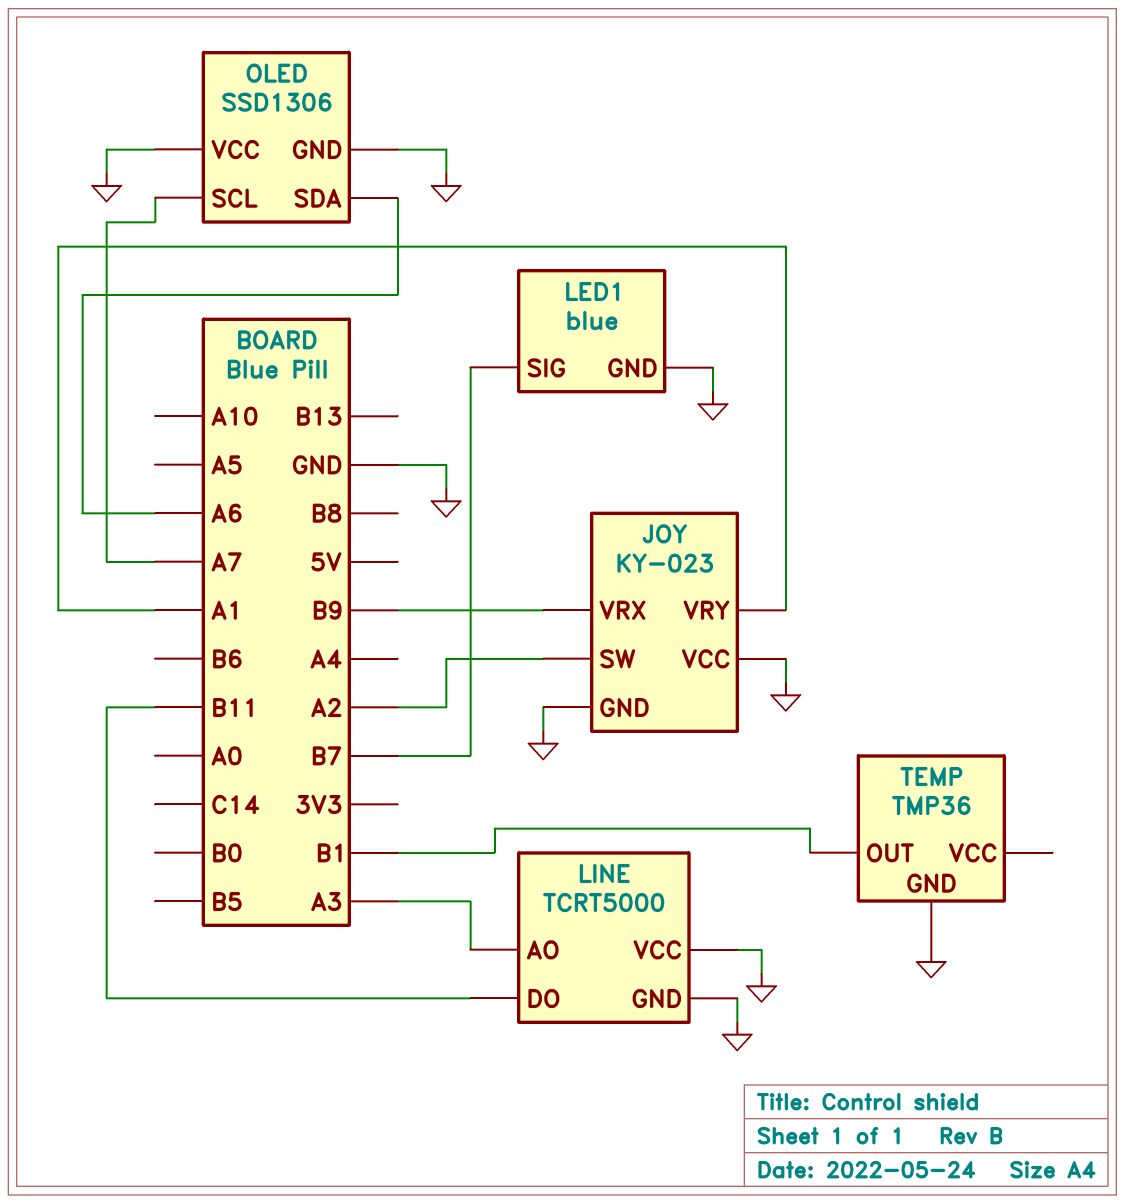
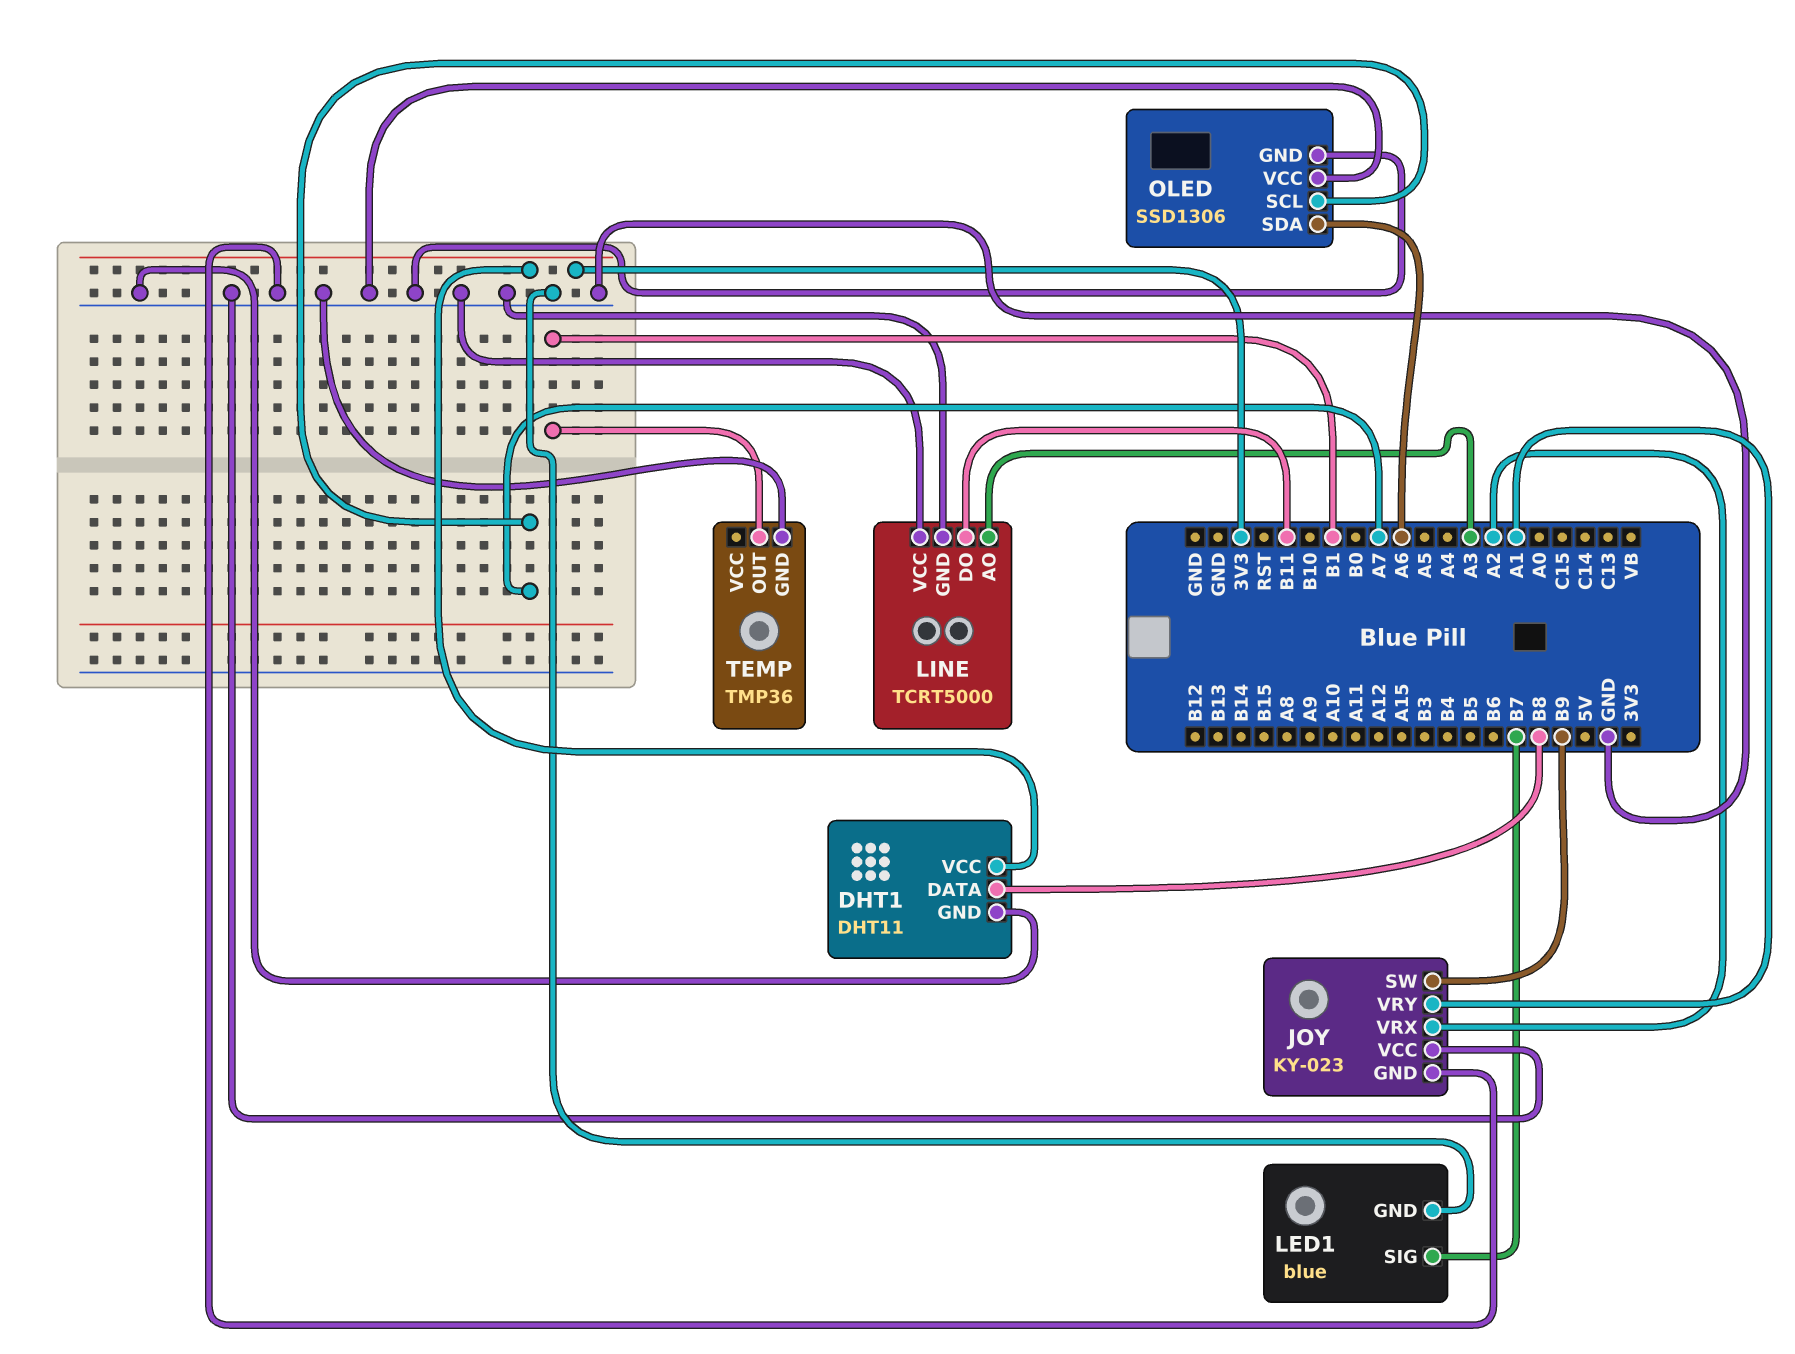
DHT1: none -> DHT11
DHT1 pin DATA: none -> B8
DHT1 pin GND: none -> GND
DHT1 pin VCC: none -> 3V3
JOY pin SW: A2 -> B9
JOY pin VRX: B9 -> A2

